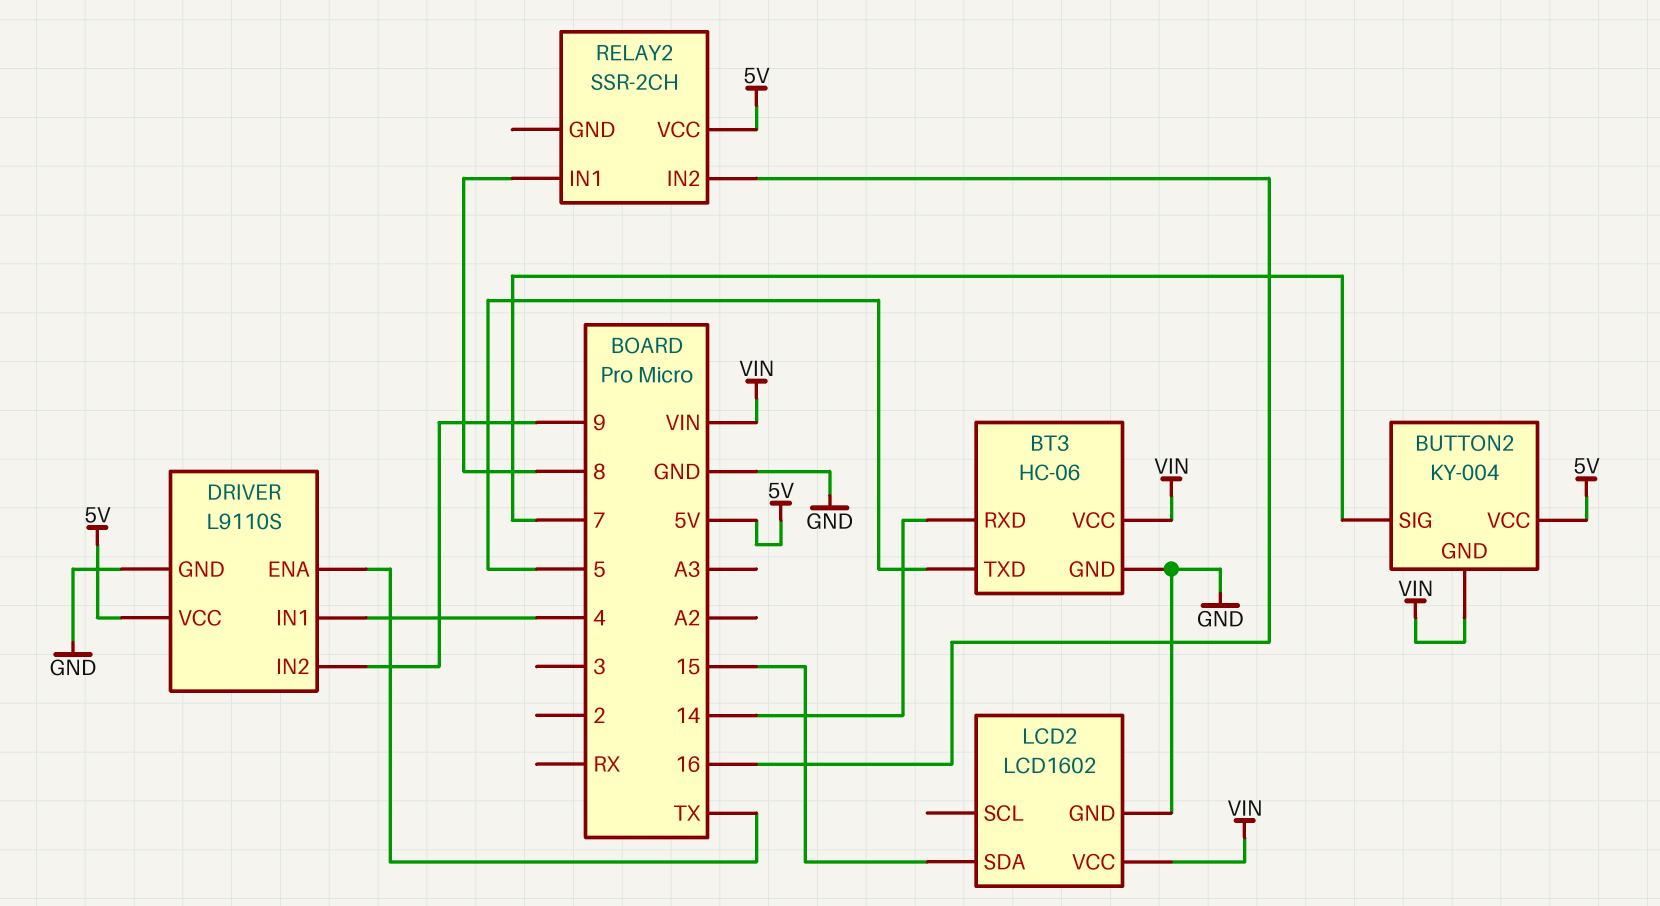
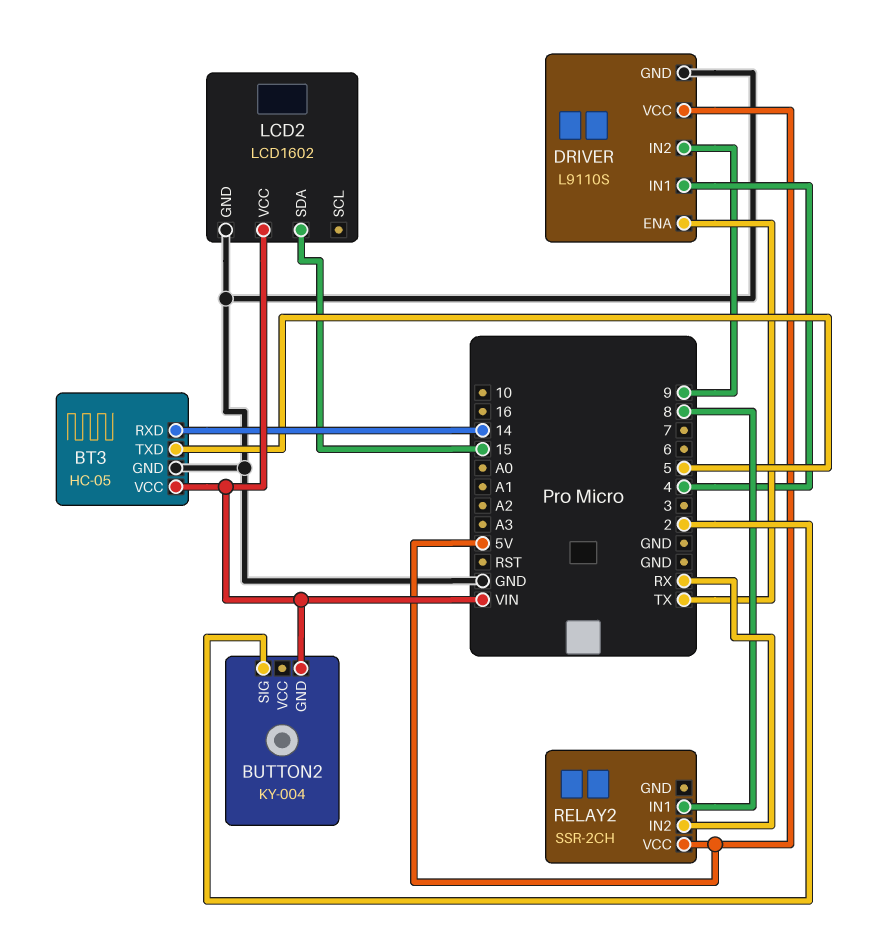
BT3: HC-06 -> HC-05
BUTTON2 pin SIG: 7 -> 2
BUTTON2 pin VCC: 5V -> none
RELAY2 pin IN2: 16 -> RX

